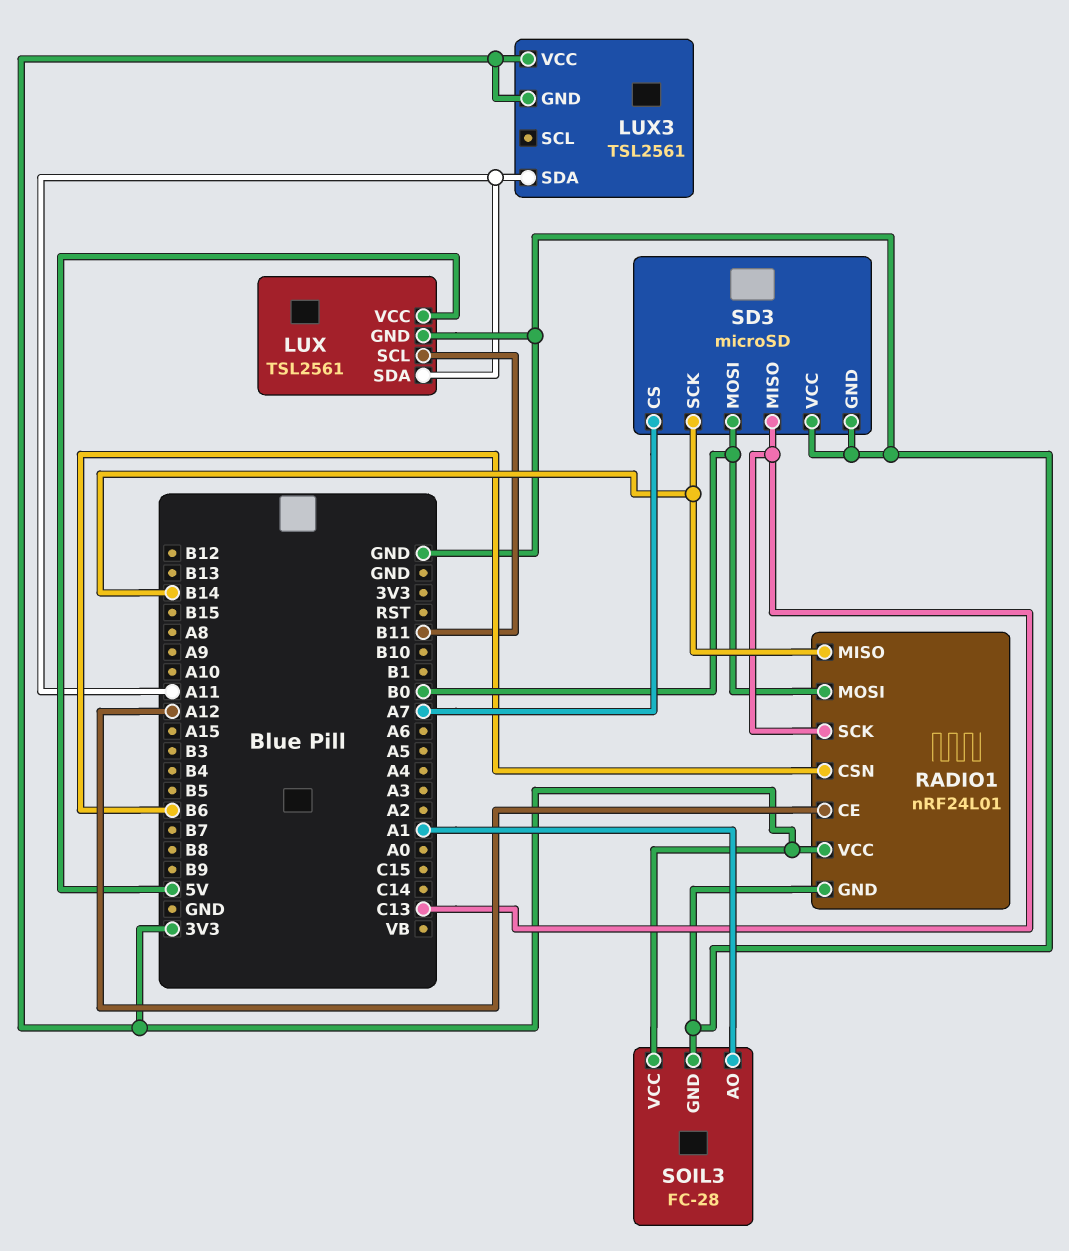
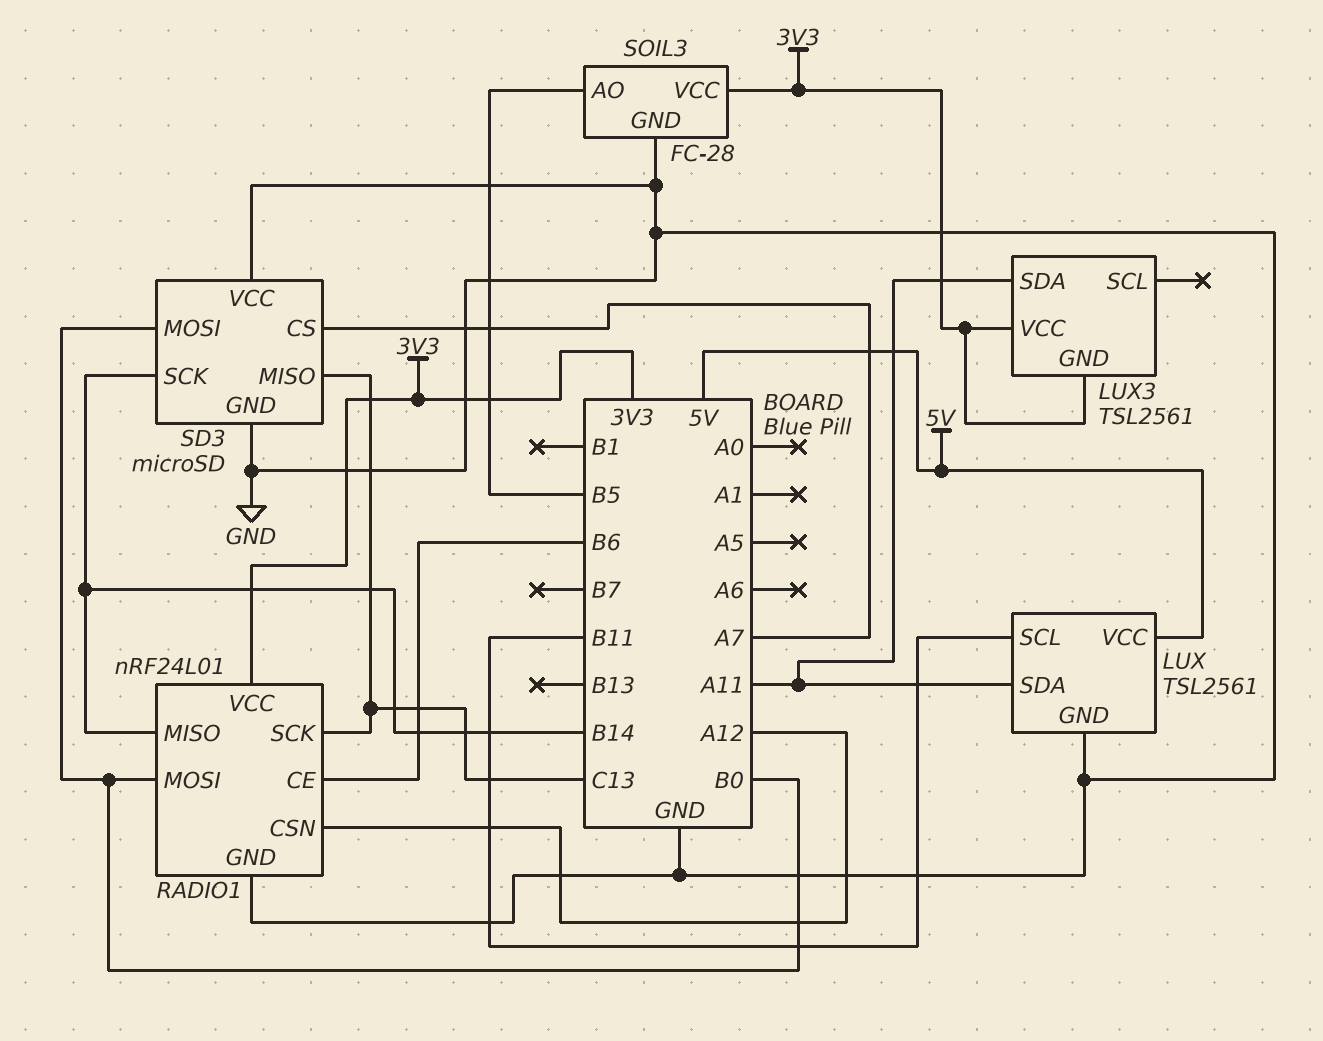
RADIO1 pin CE: A12 -> B6
RADIO1 pin CSN: B6 -> A12
SOIL3 pin AO: A1 -> B5

